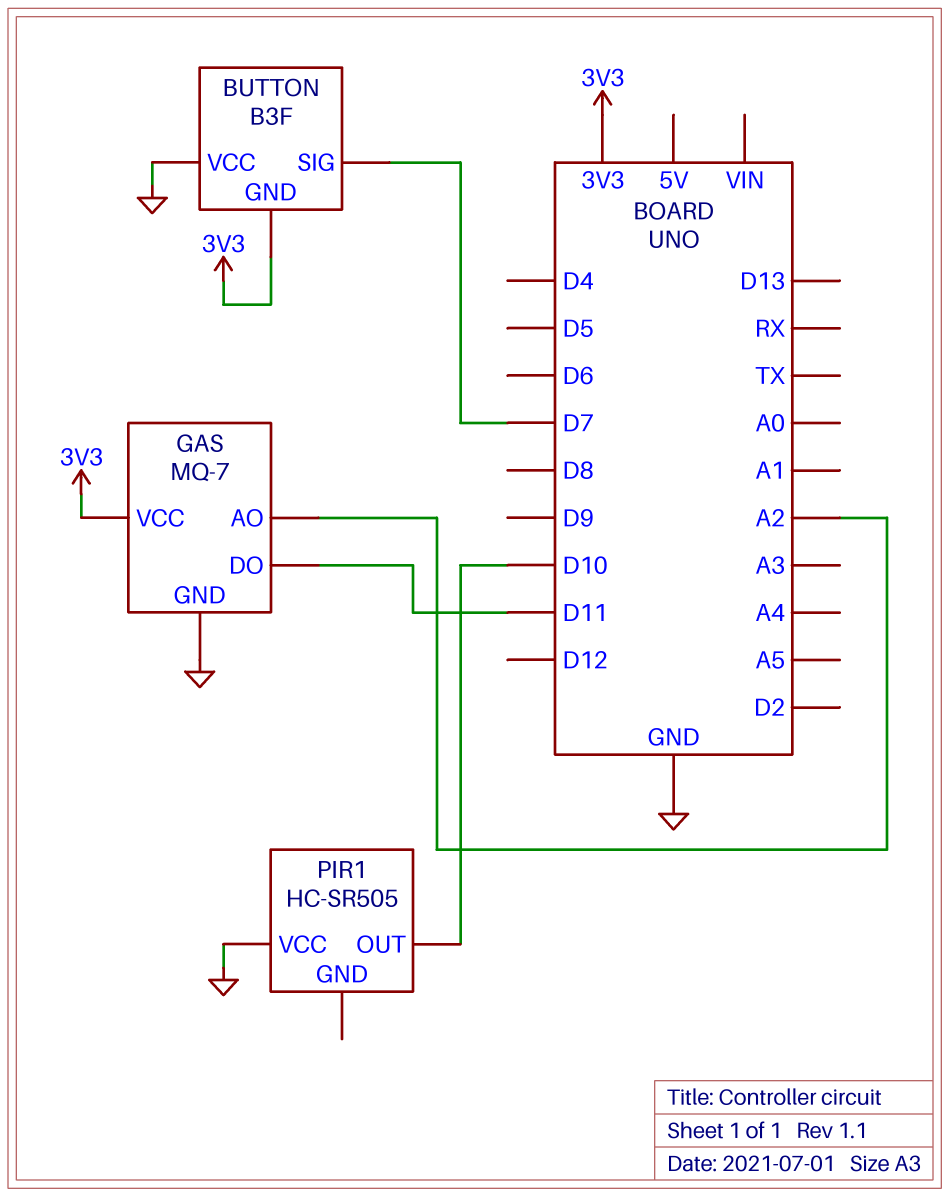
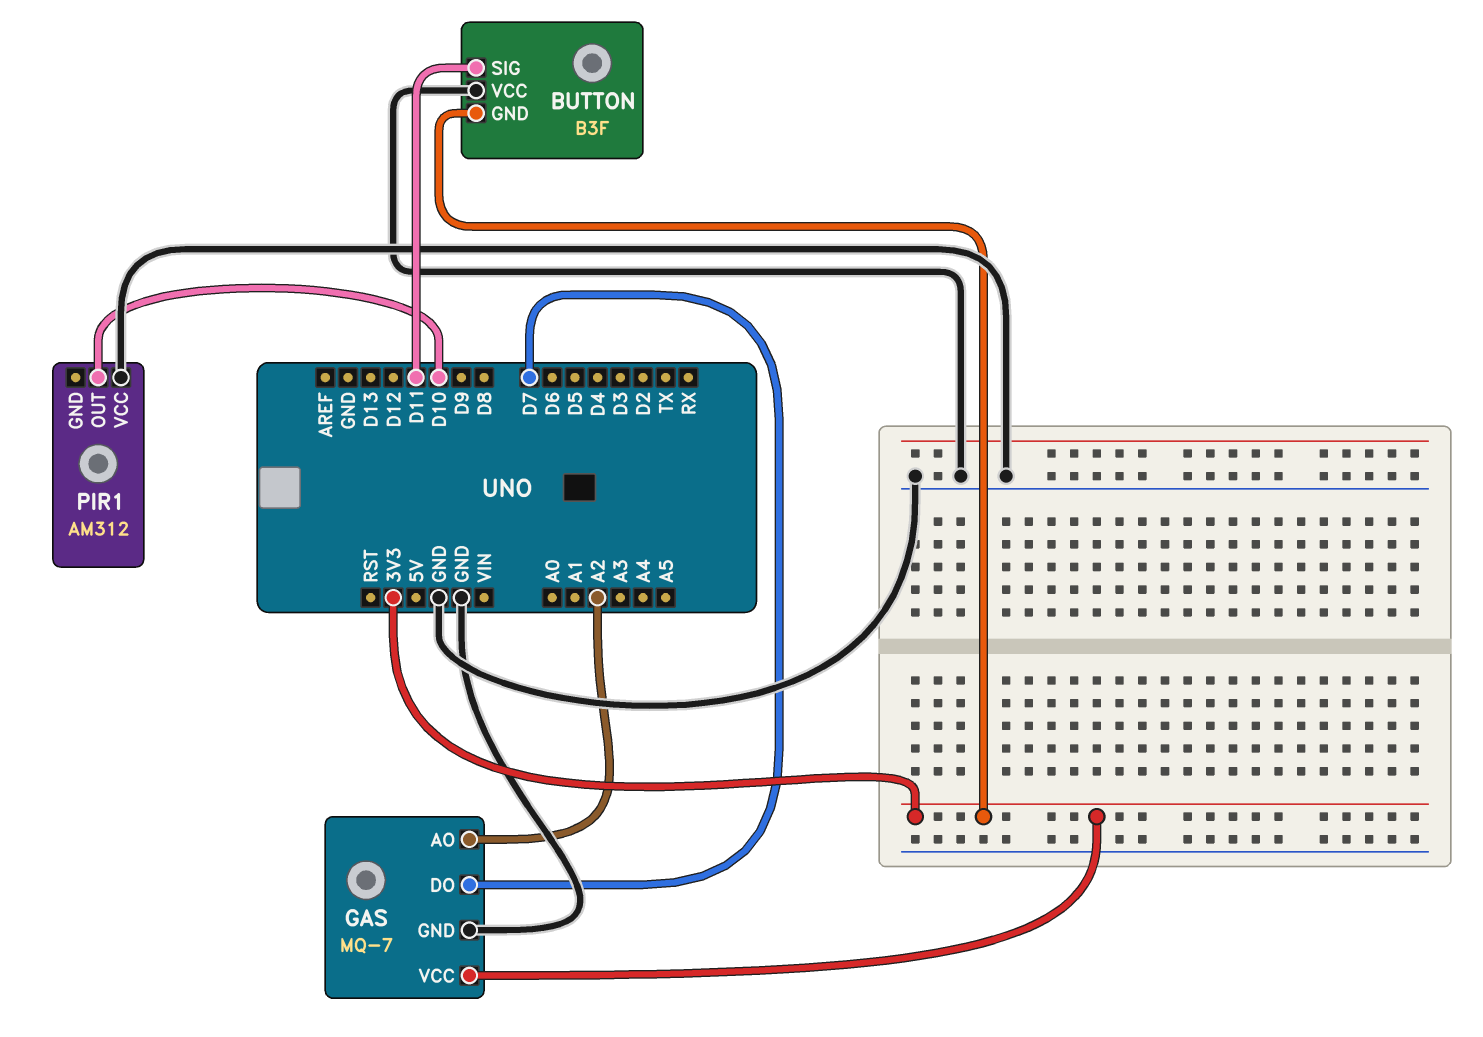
BUTTON pin SIG: D7 -> D11
GAS pin DO: D11 -> D7
PIR1: HC-SR505 -> AM312

